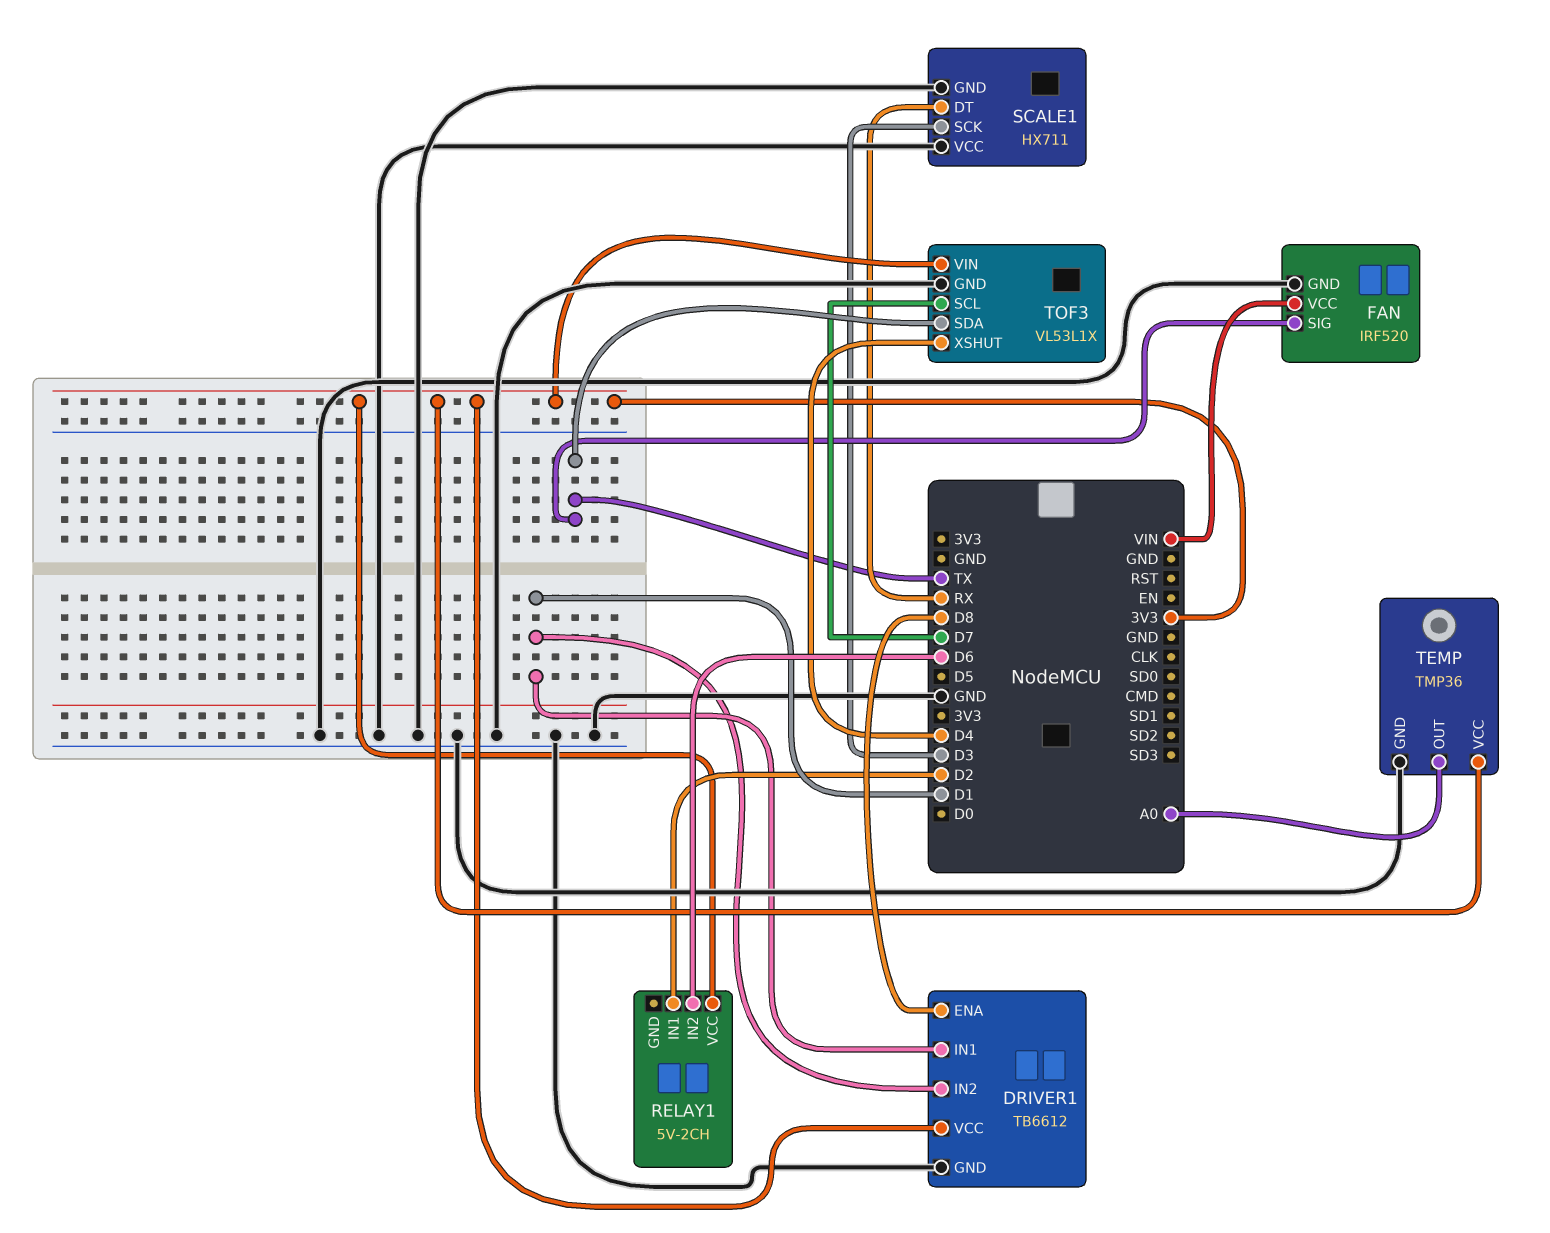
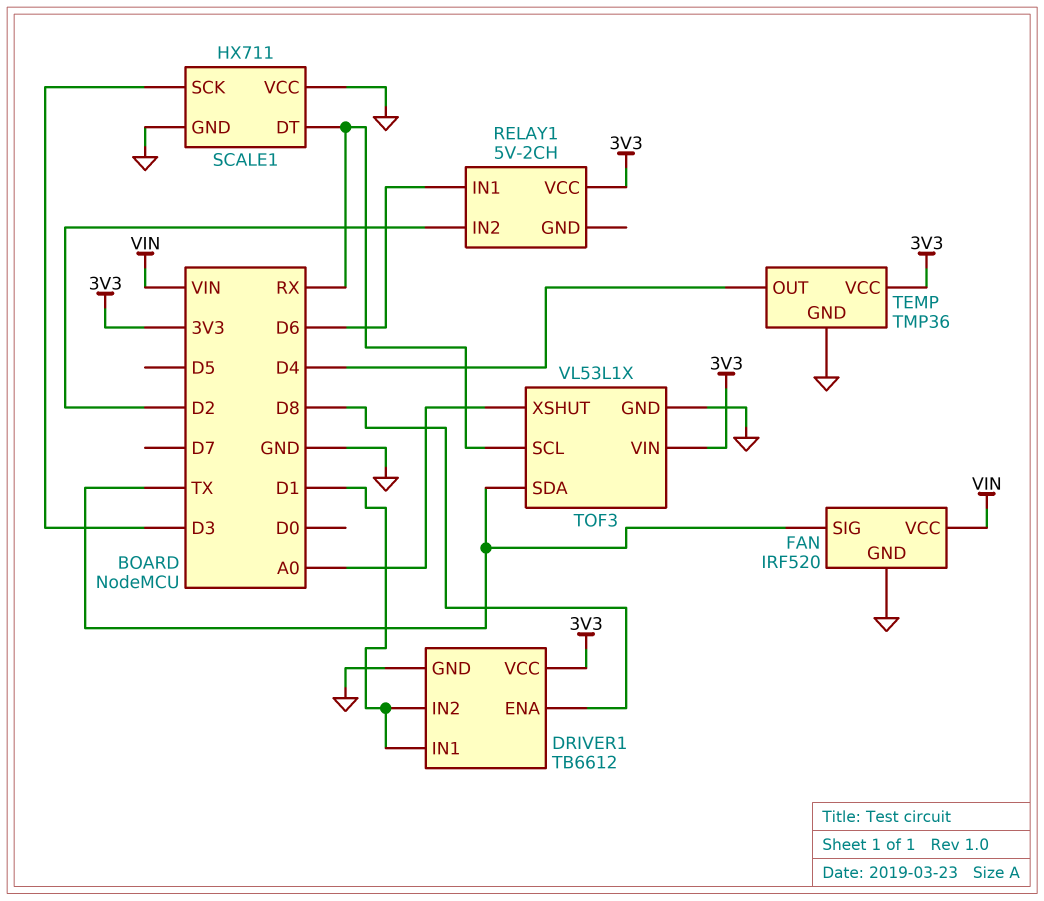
RELAY1 pin IN1: D2 -> D6
RELAY1 pin IN2: D6 -> D2
TEMP pin OUT: A0 -> D4
TOF3 pin SCL: D7 -> RX
TOF3 pin XSHUT: D4 -> A0

